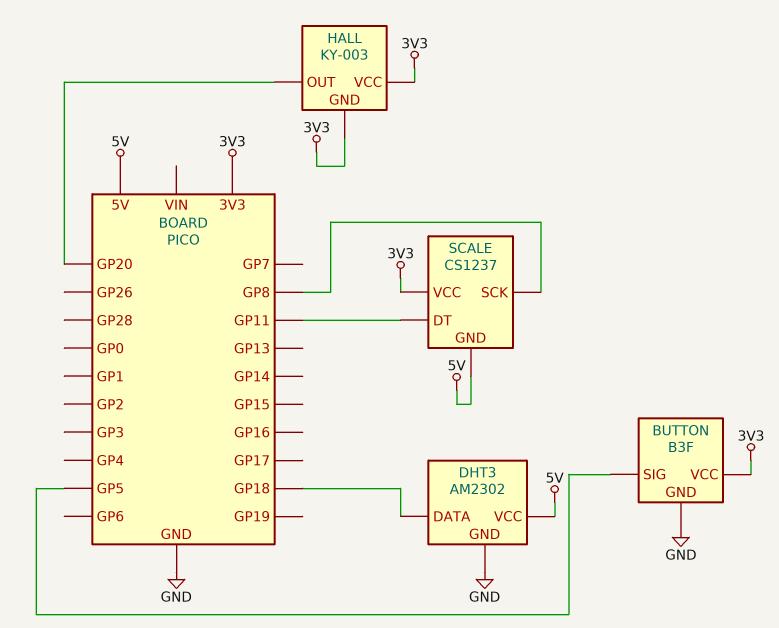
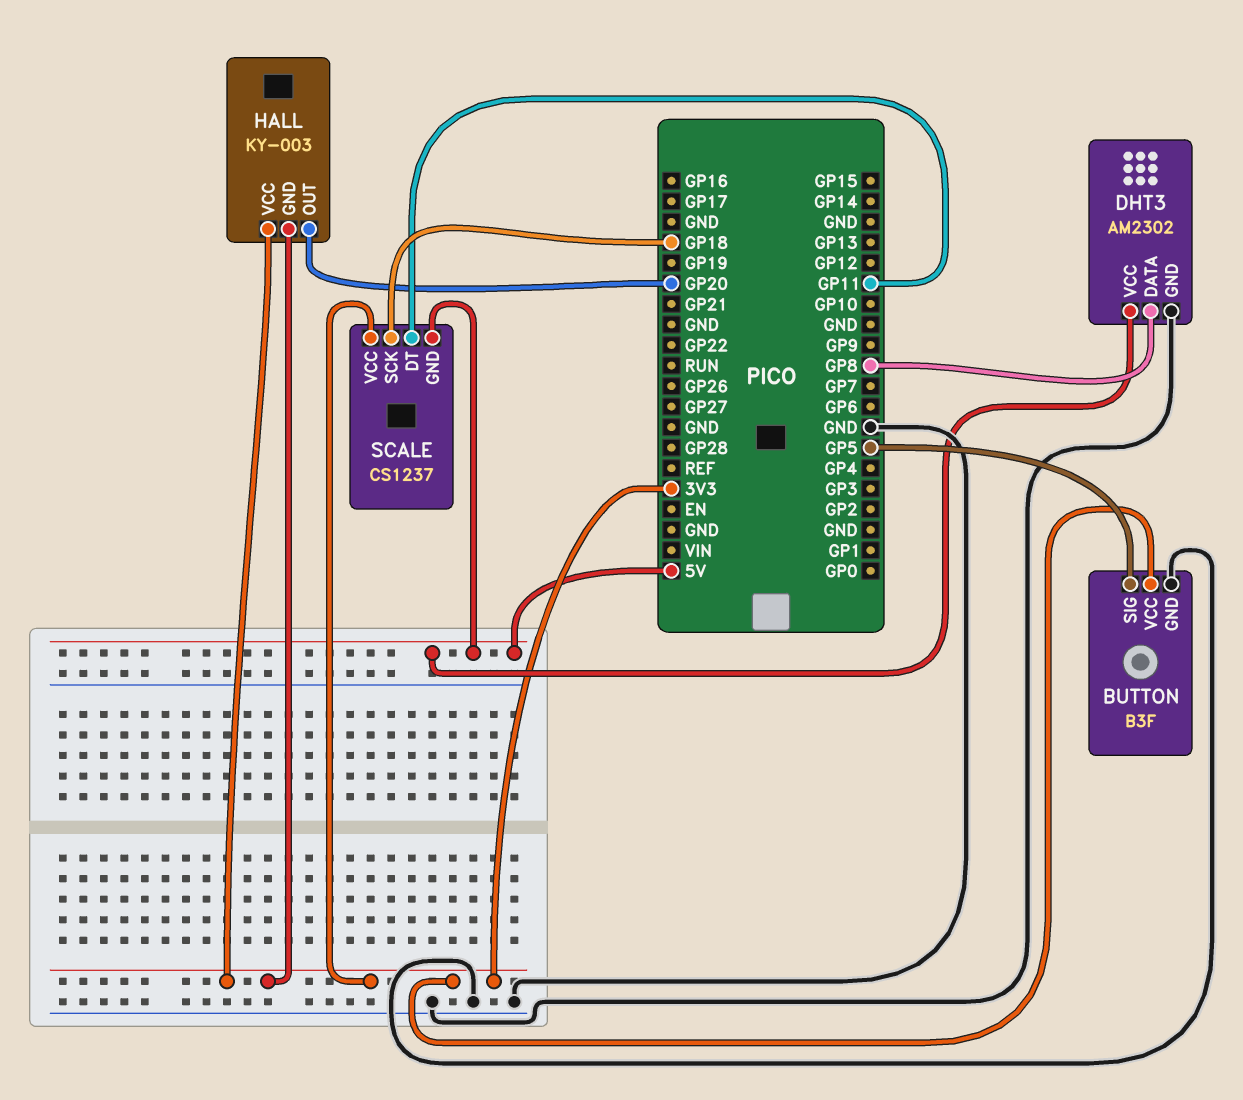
DHT3 pin DATA: GP18 -> GP8
SCALE pin SCK: GP8 -> GP18

